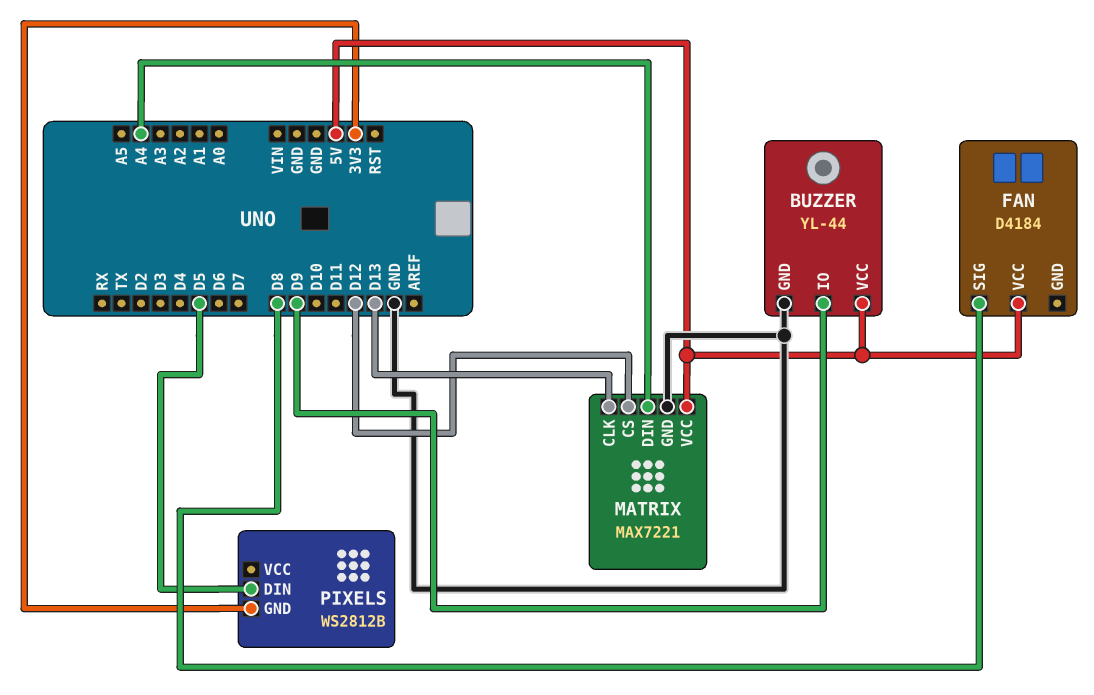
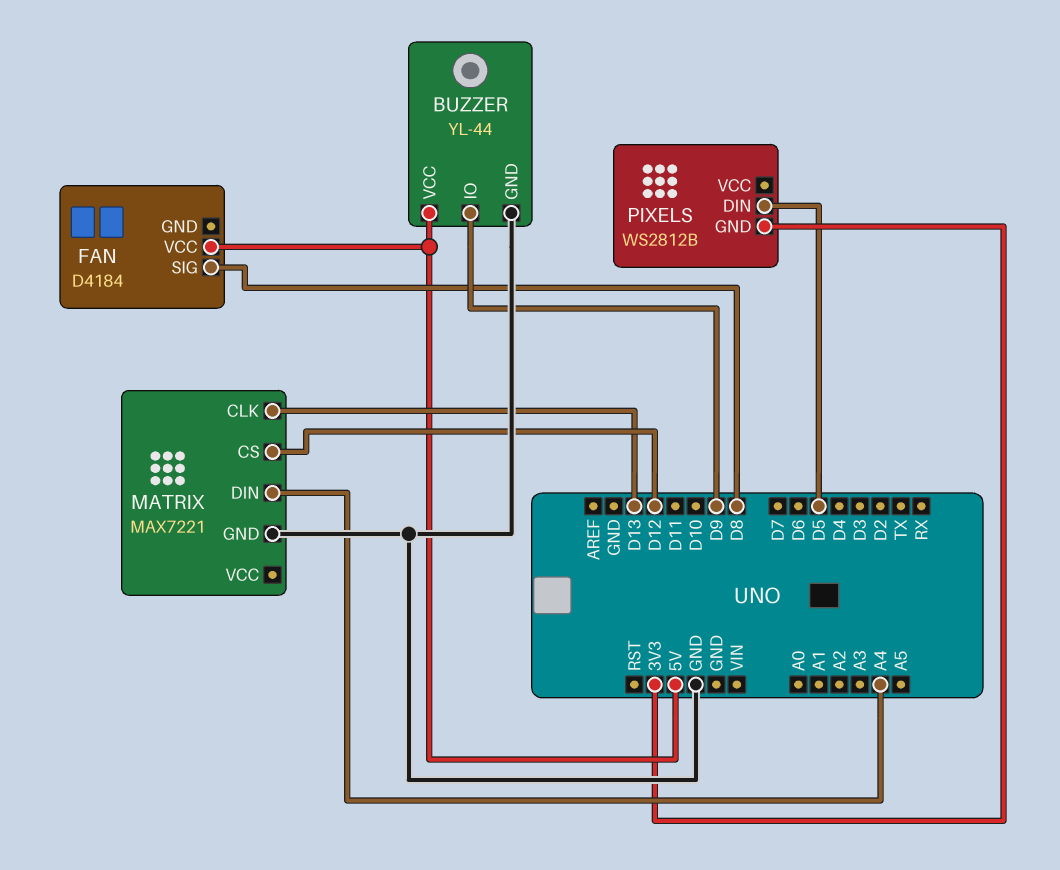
MATRIX pin VCC: 5V -> none

